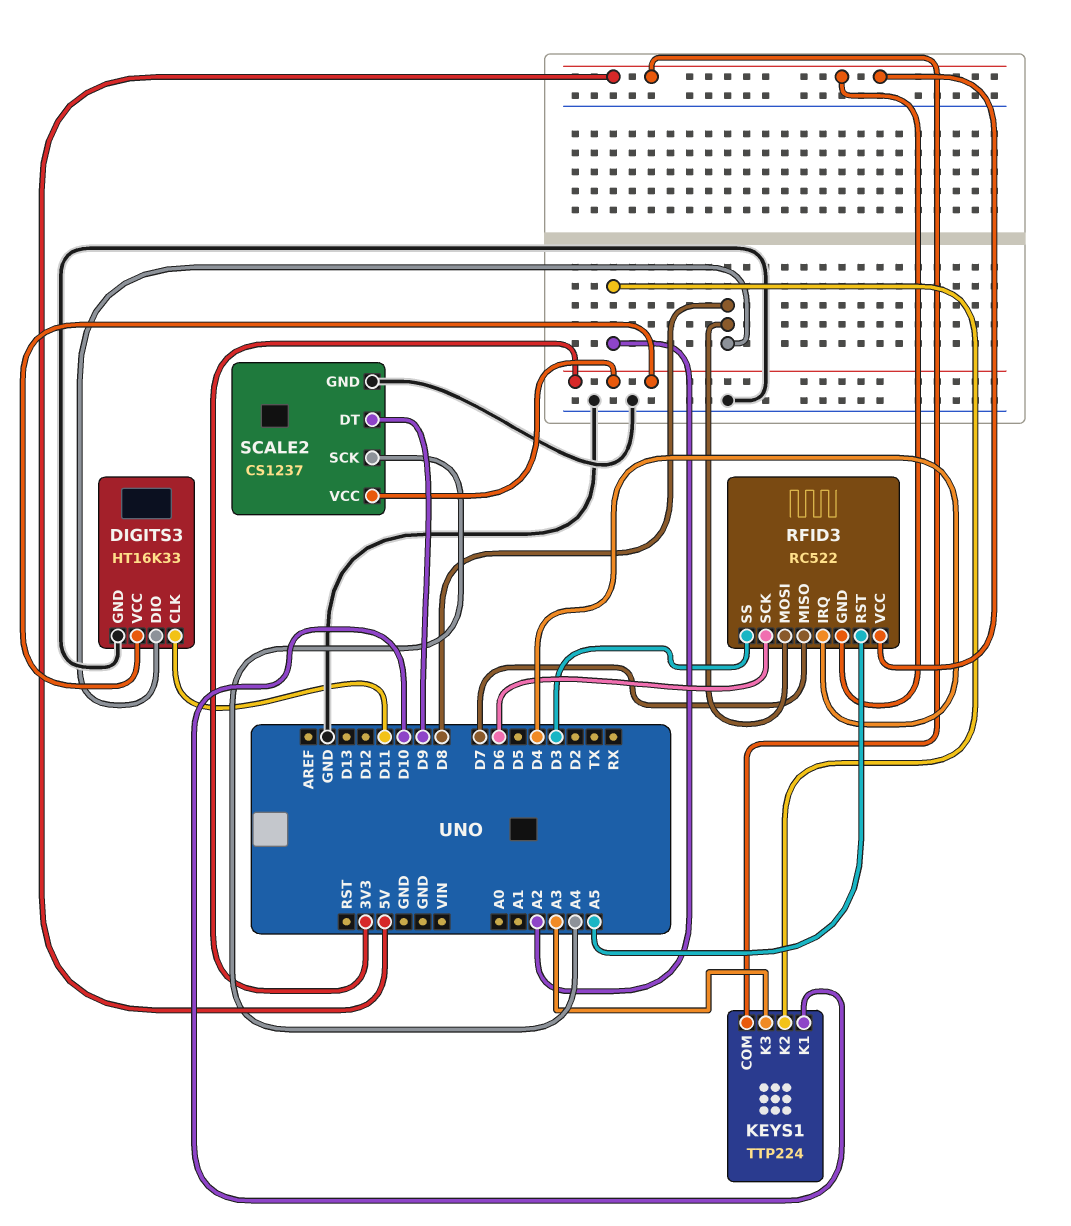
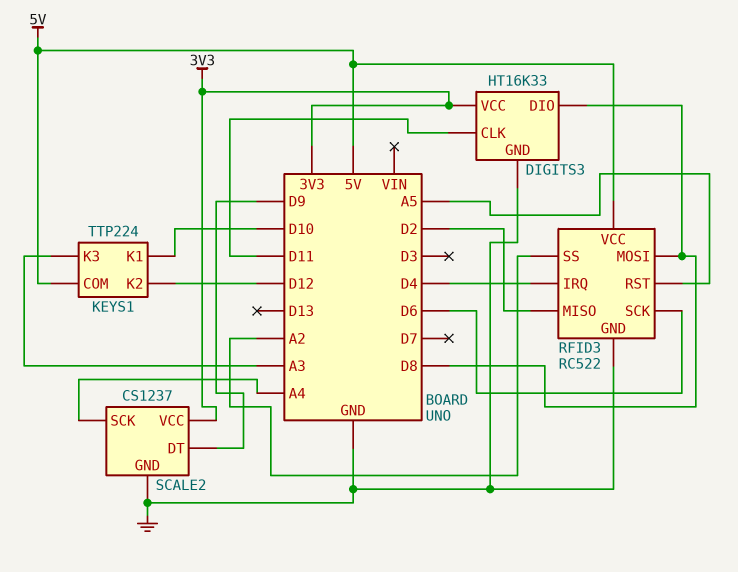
KEYS1 pin K2: A2 -> D12
RFID3 pin GND: 5V -> GND
RFID3 pin MISO: D7 -> D2
RFID3 pin SS: D3 -> A2

